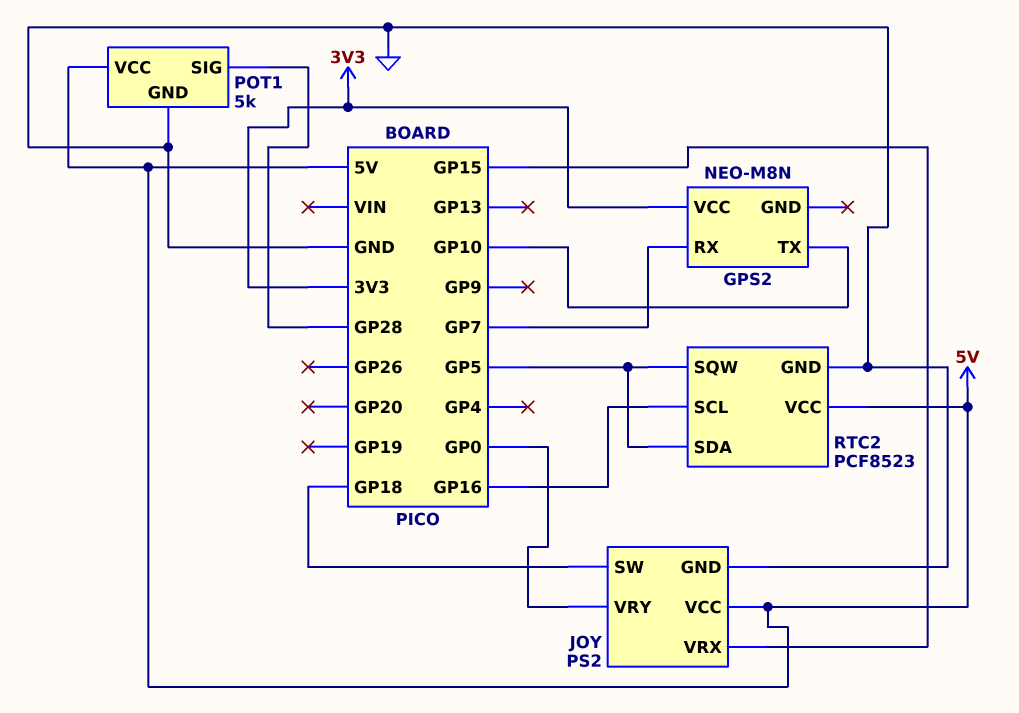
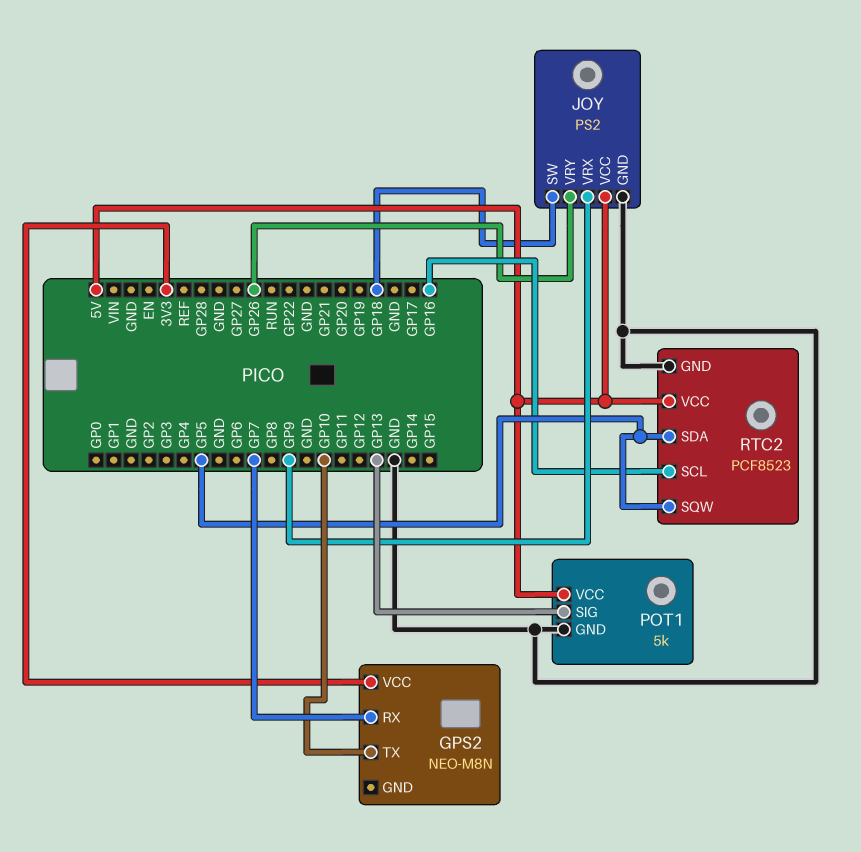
JOY pin VRX: GP15 -> GP9
JOY pin VRY: GP0 -> GP26
POT1 pin SIG: GP28 -> GP13

